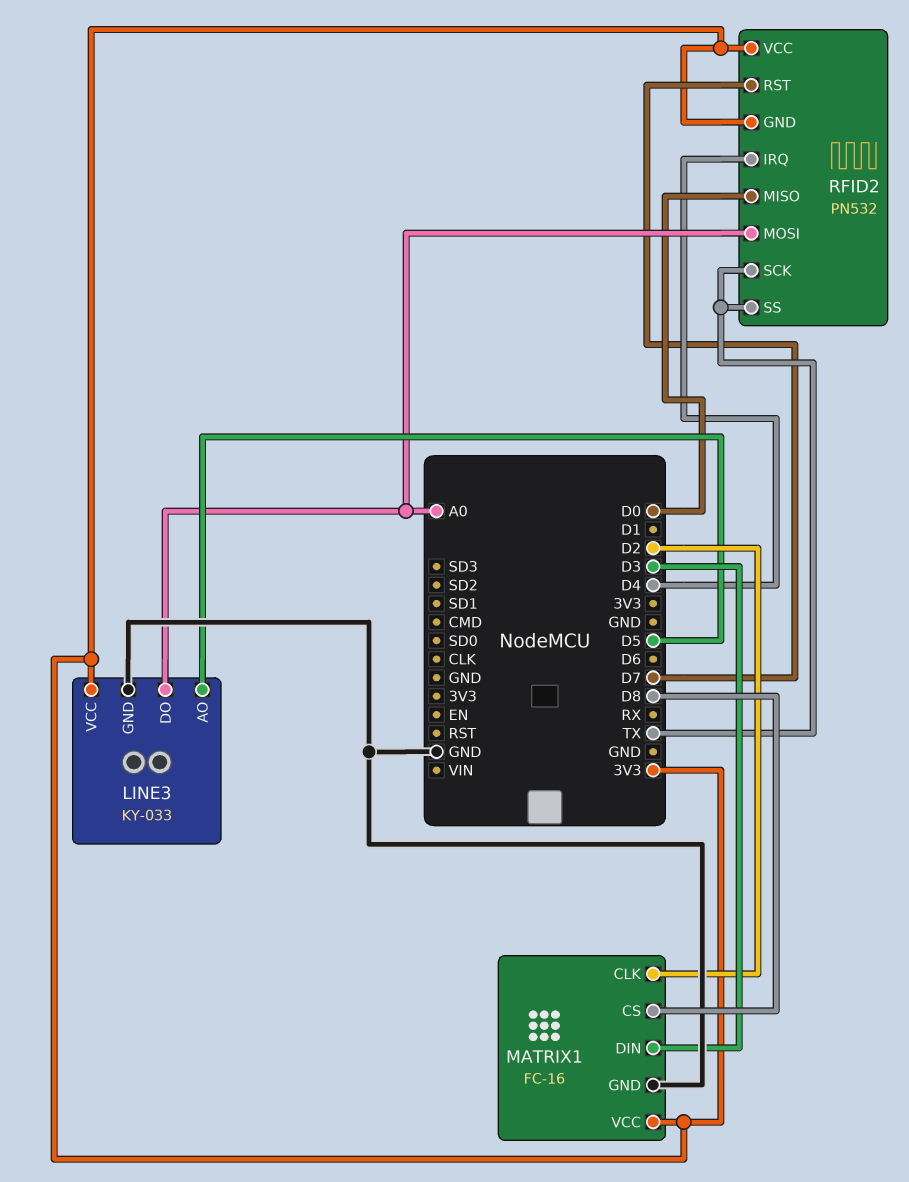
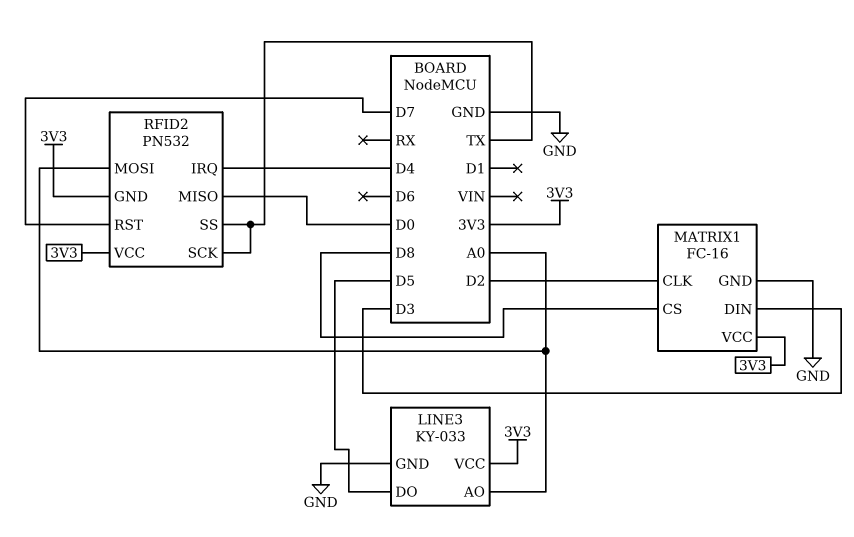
LINE3 pin AO: D5 -> A0
LINE3 pin DO: A0 -> D5

